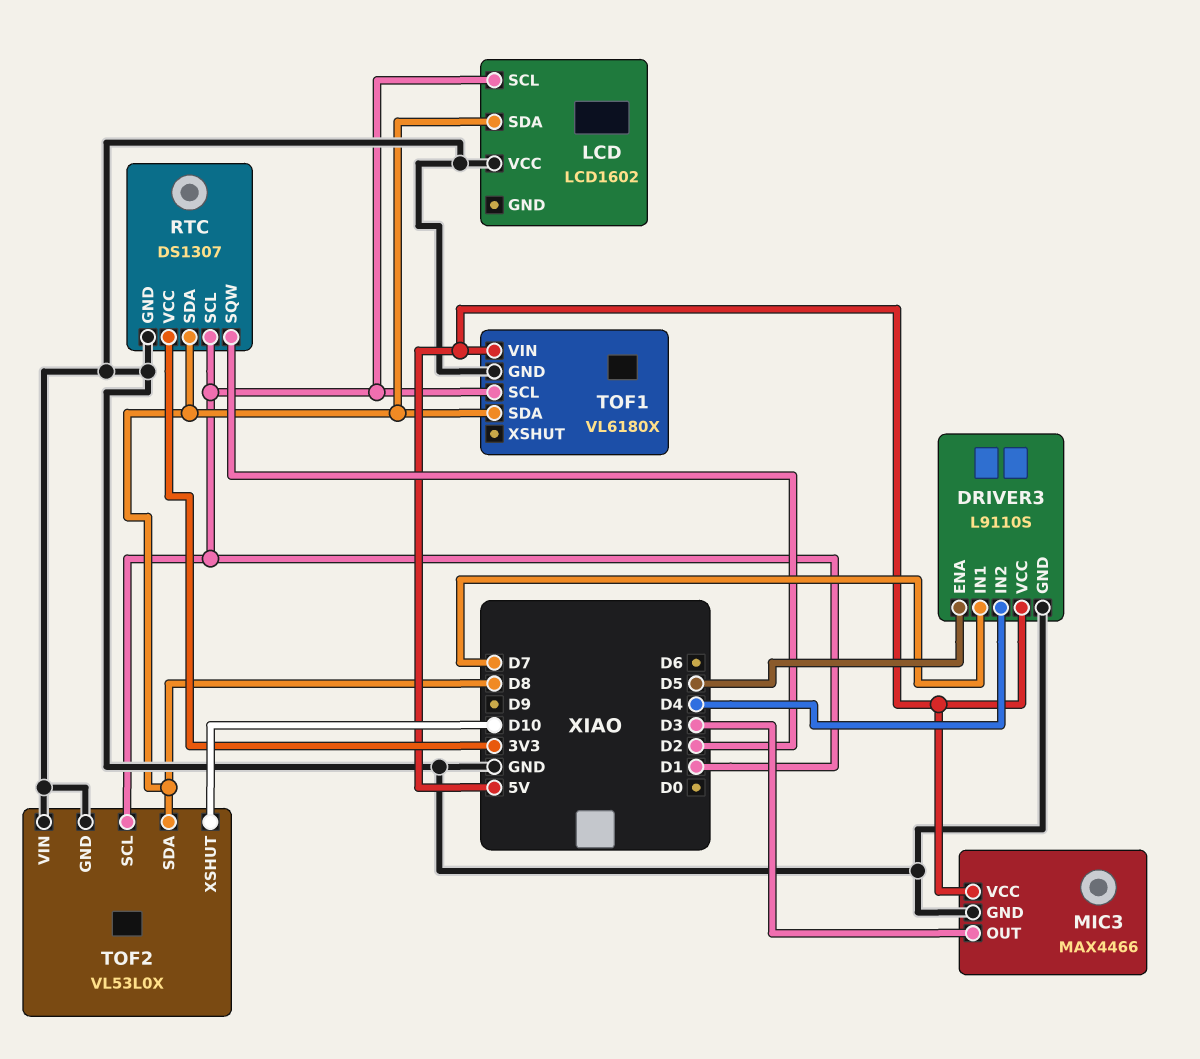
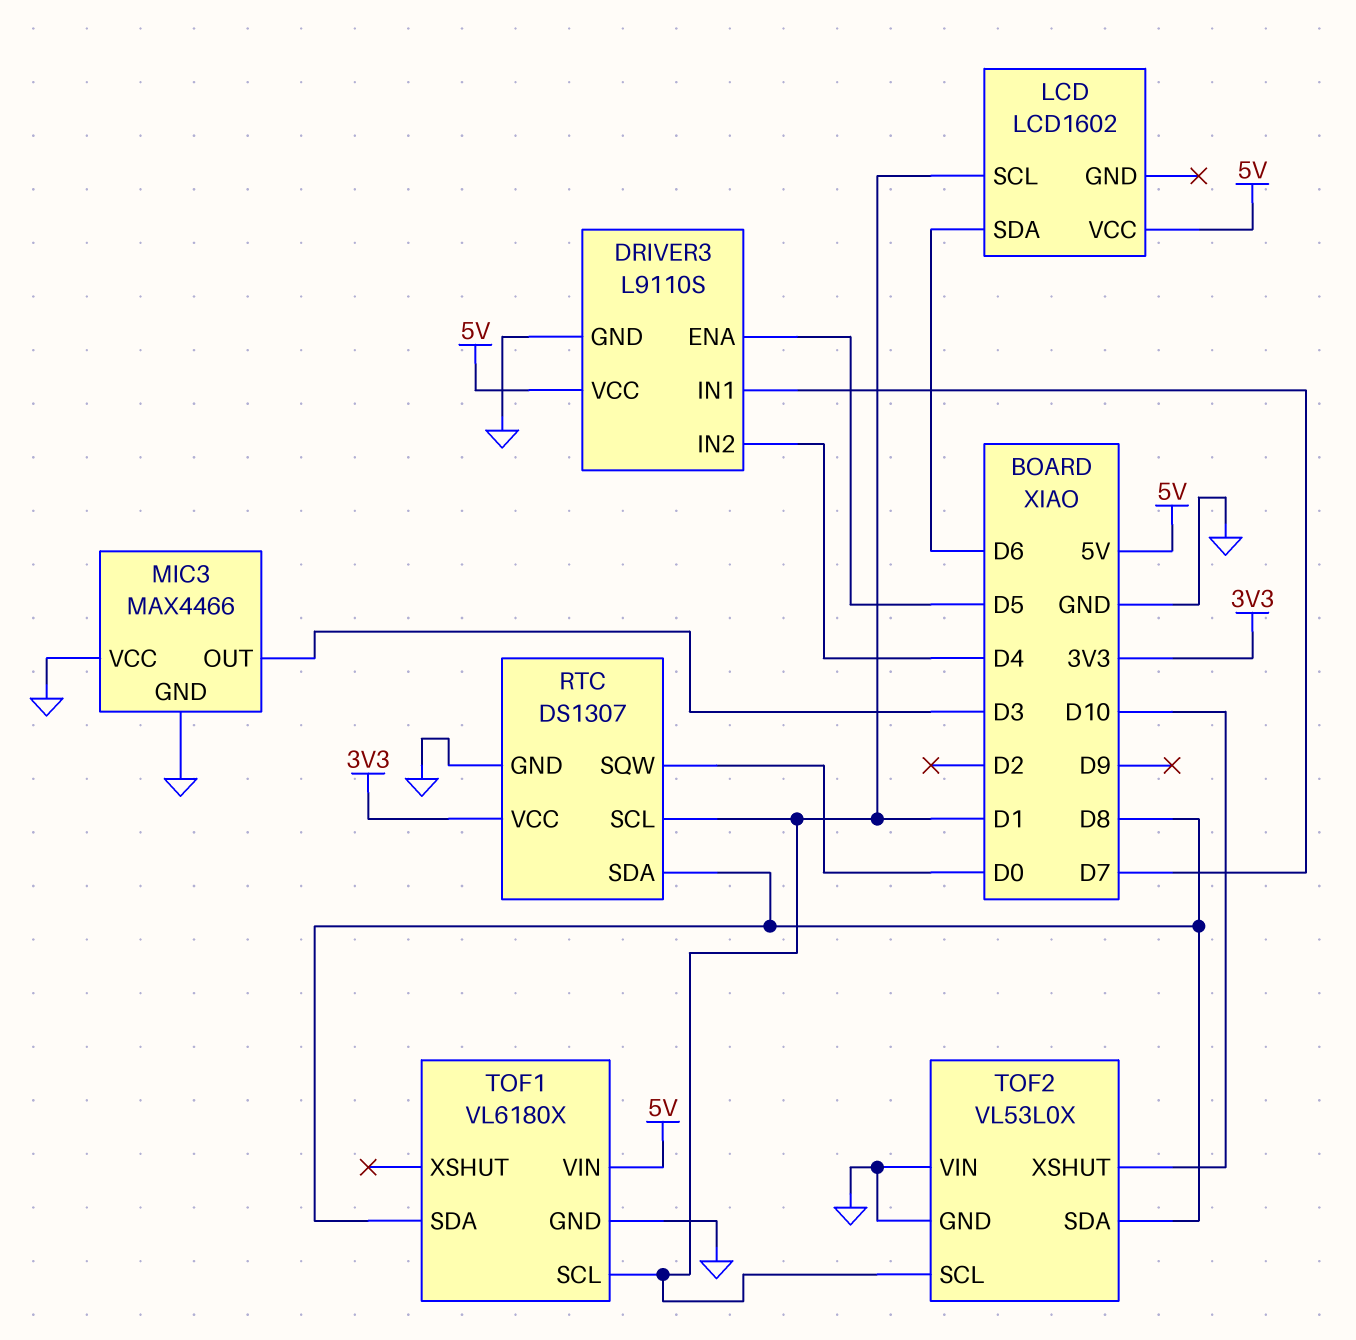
LCD pin SDA: D8 -> D6
LCD pin VCC: GND -> 5V
MIC3 pin VCC: 5V -> GND
RTC pin SQW: D2 -> D0

